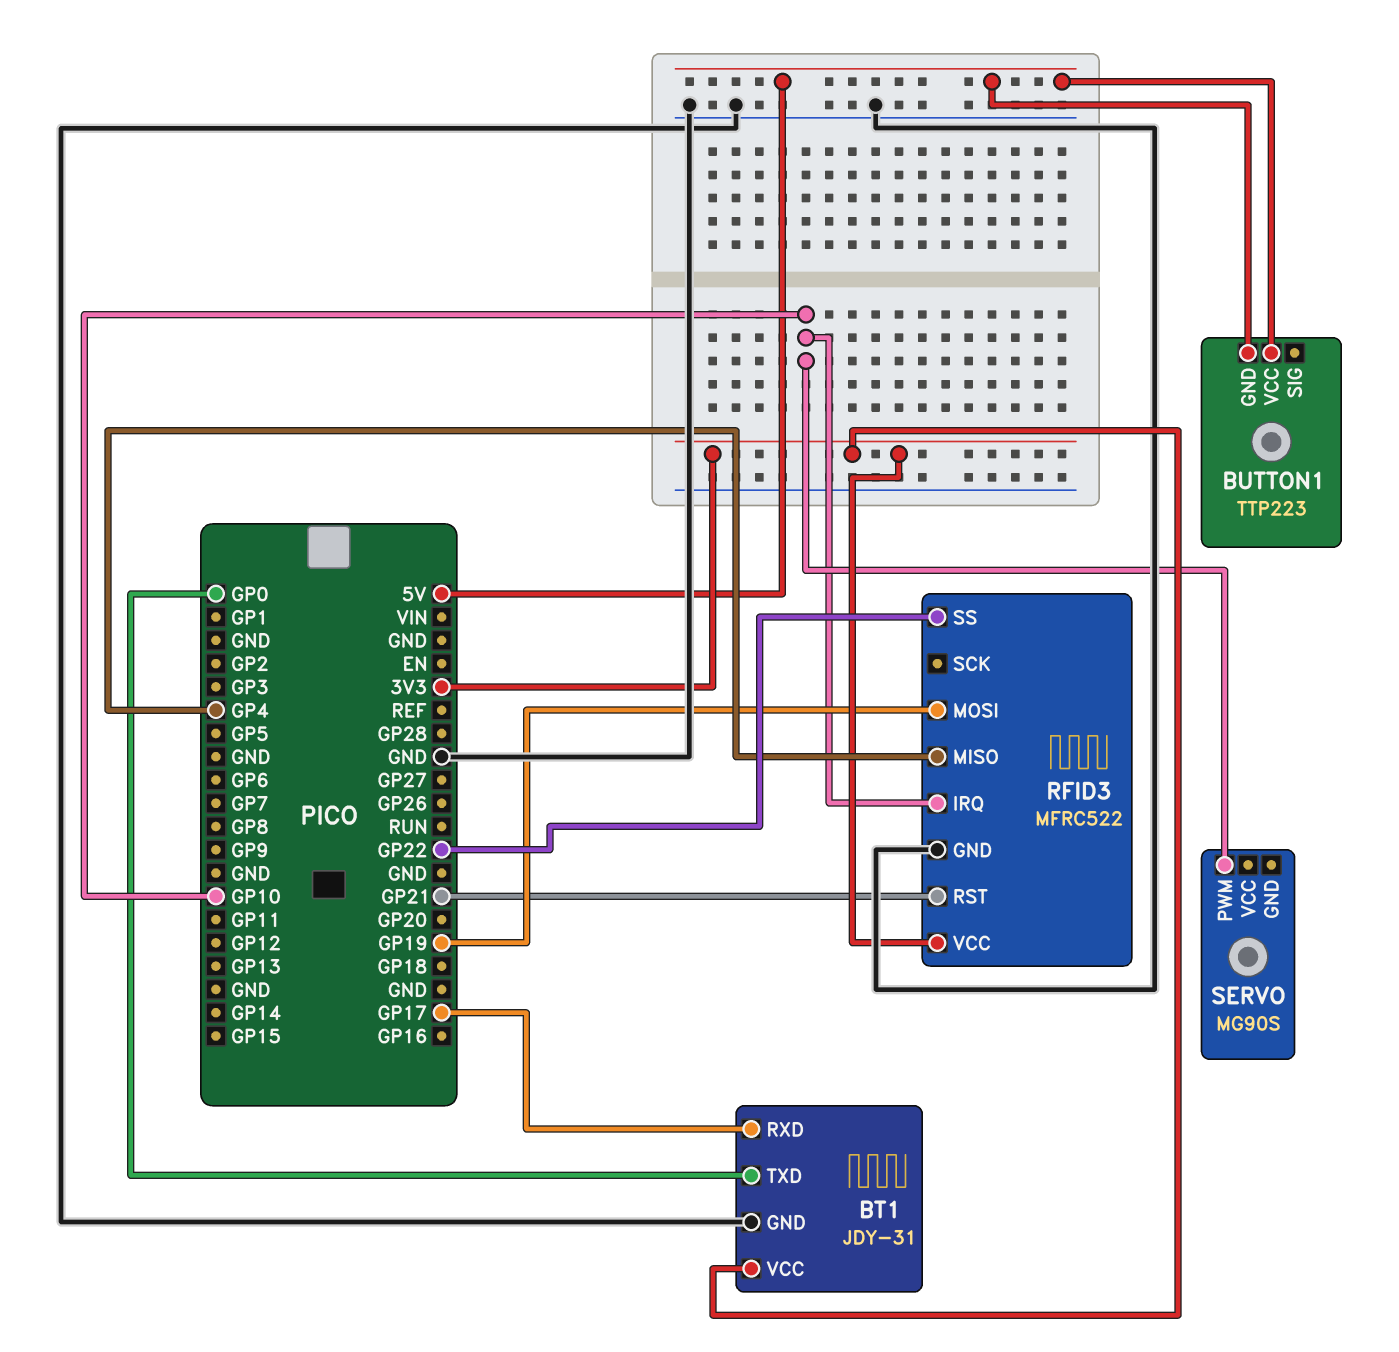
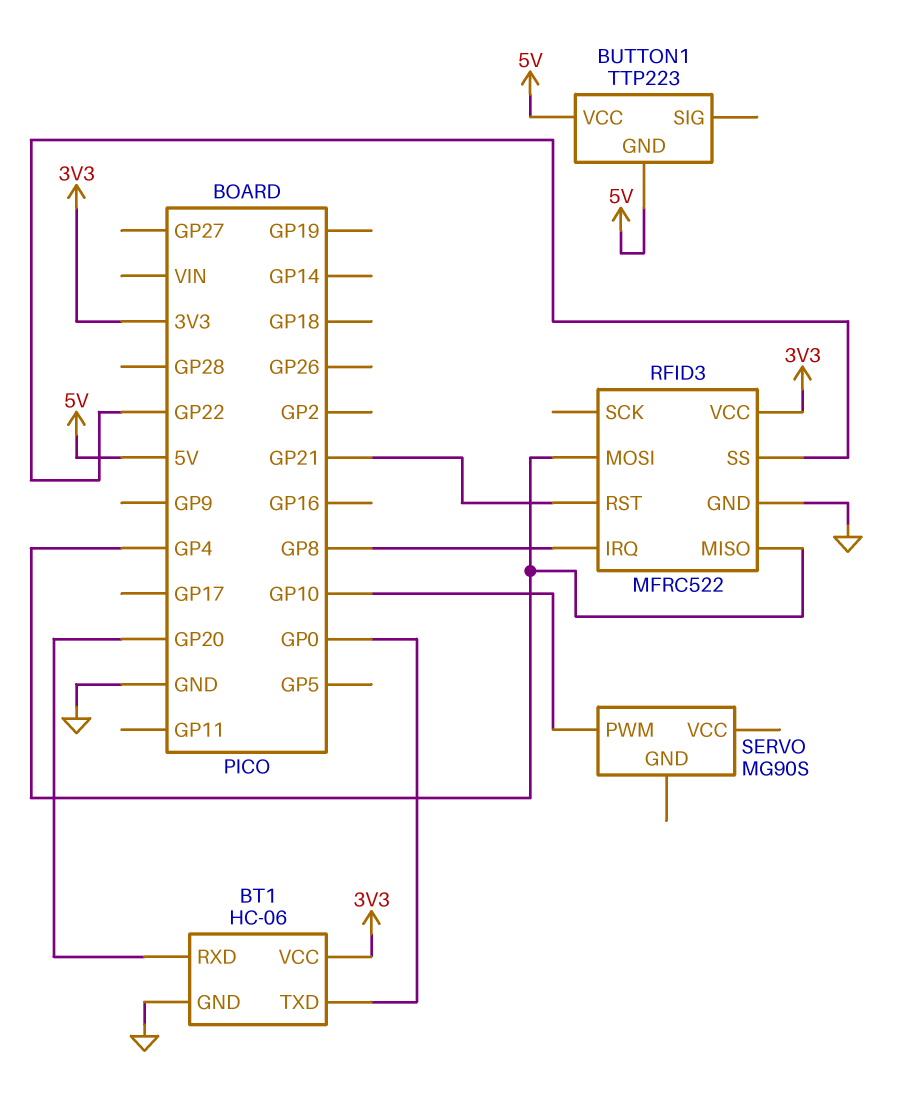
BT1: JDY-31 -> HC-06
BT1 pin RXD: GP17 -> GP20
RFID3 pin IRQ: GP10 -> GP8
RFID3 pin MOSI: GP19 -> GP4

